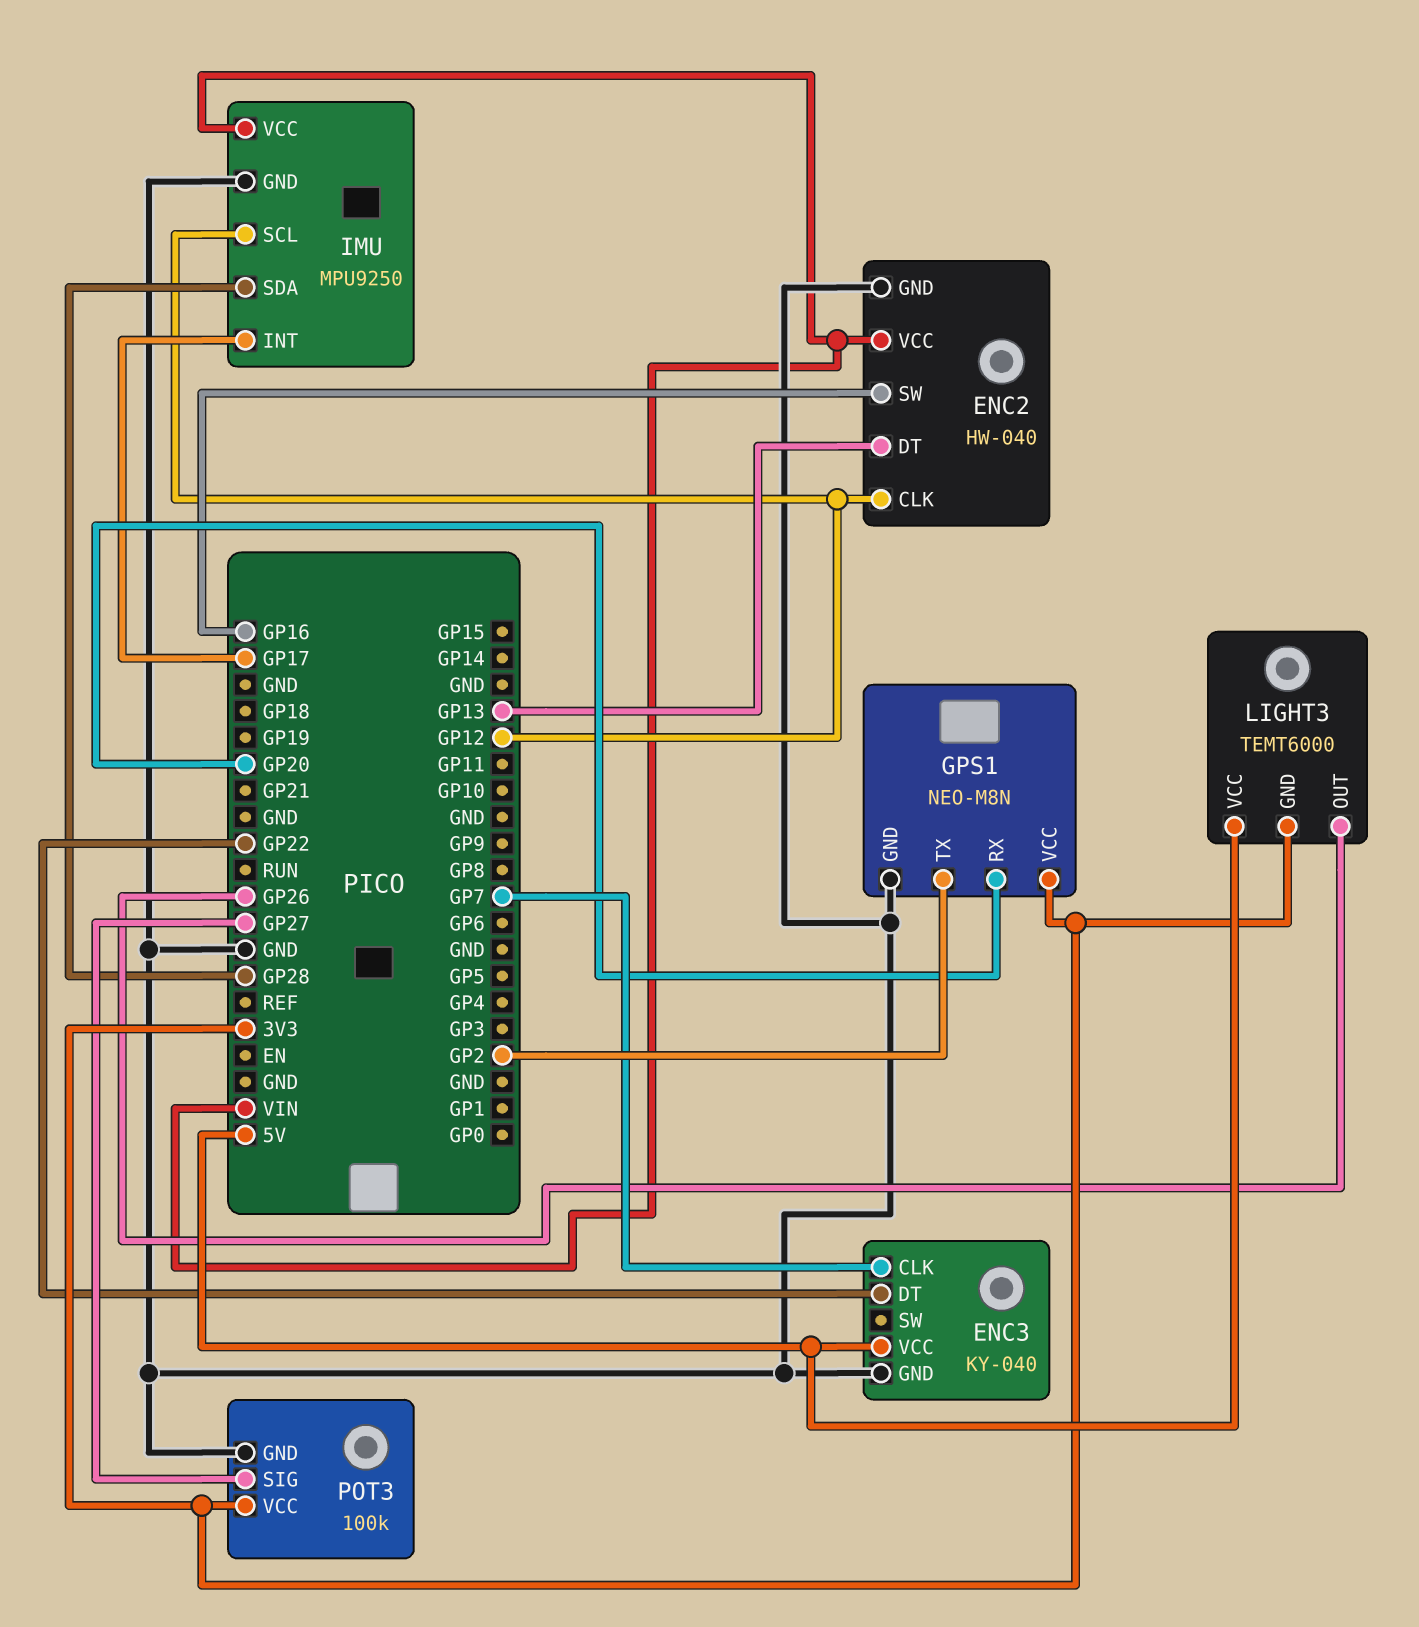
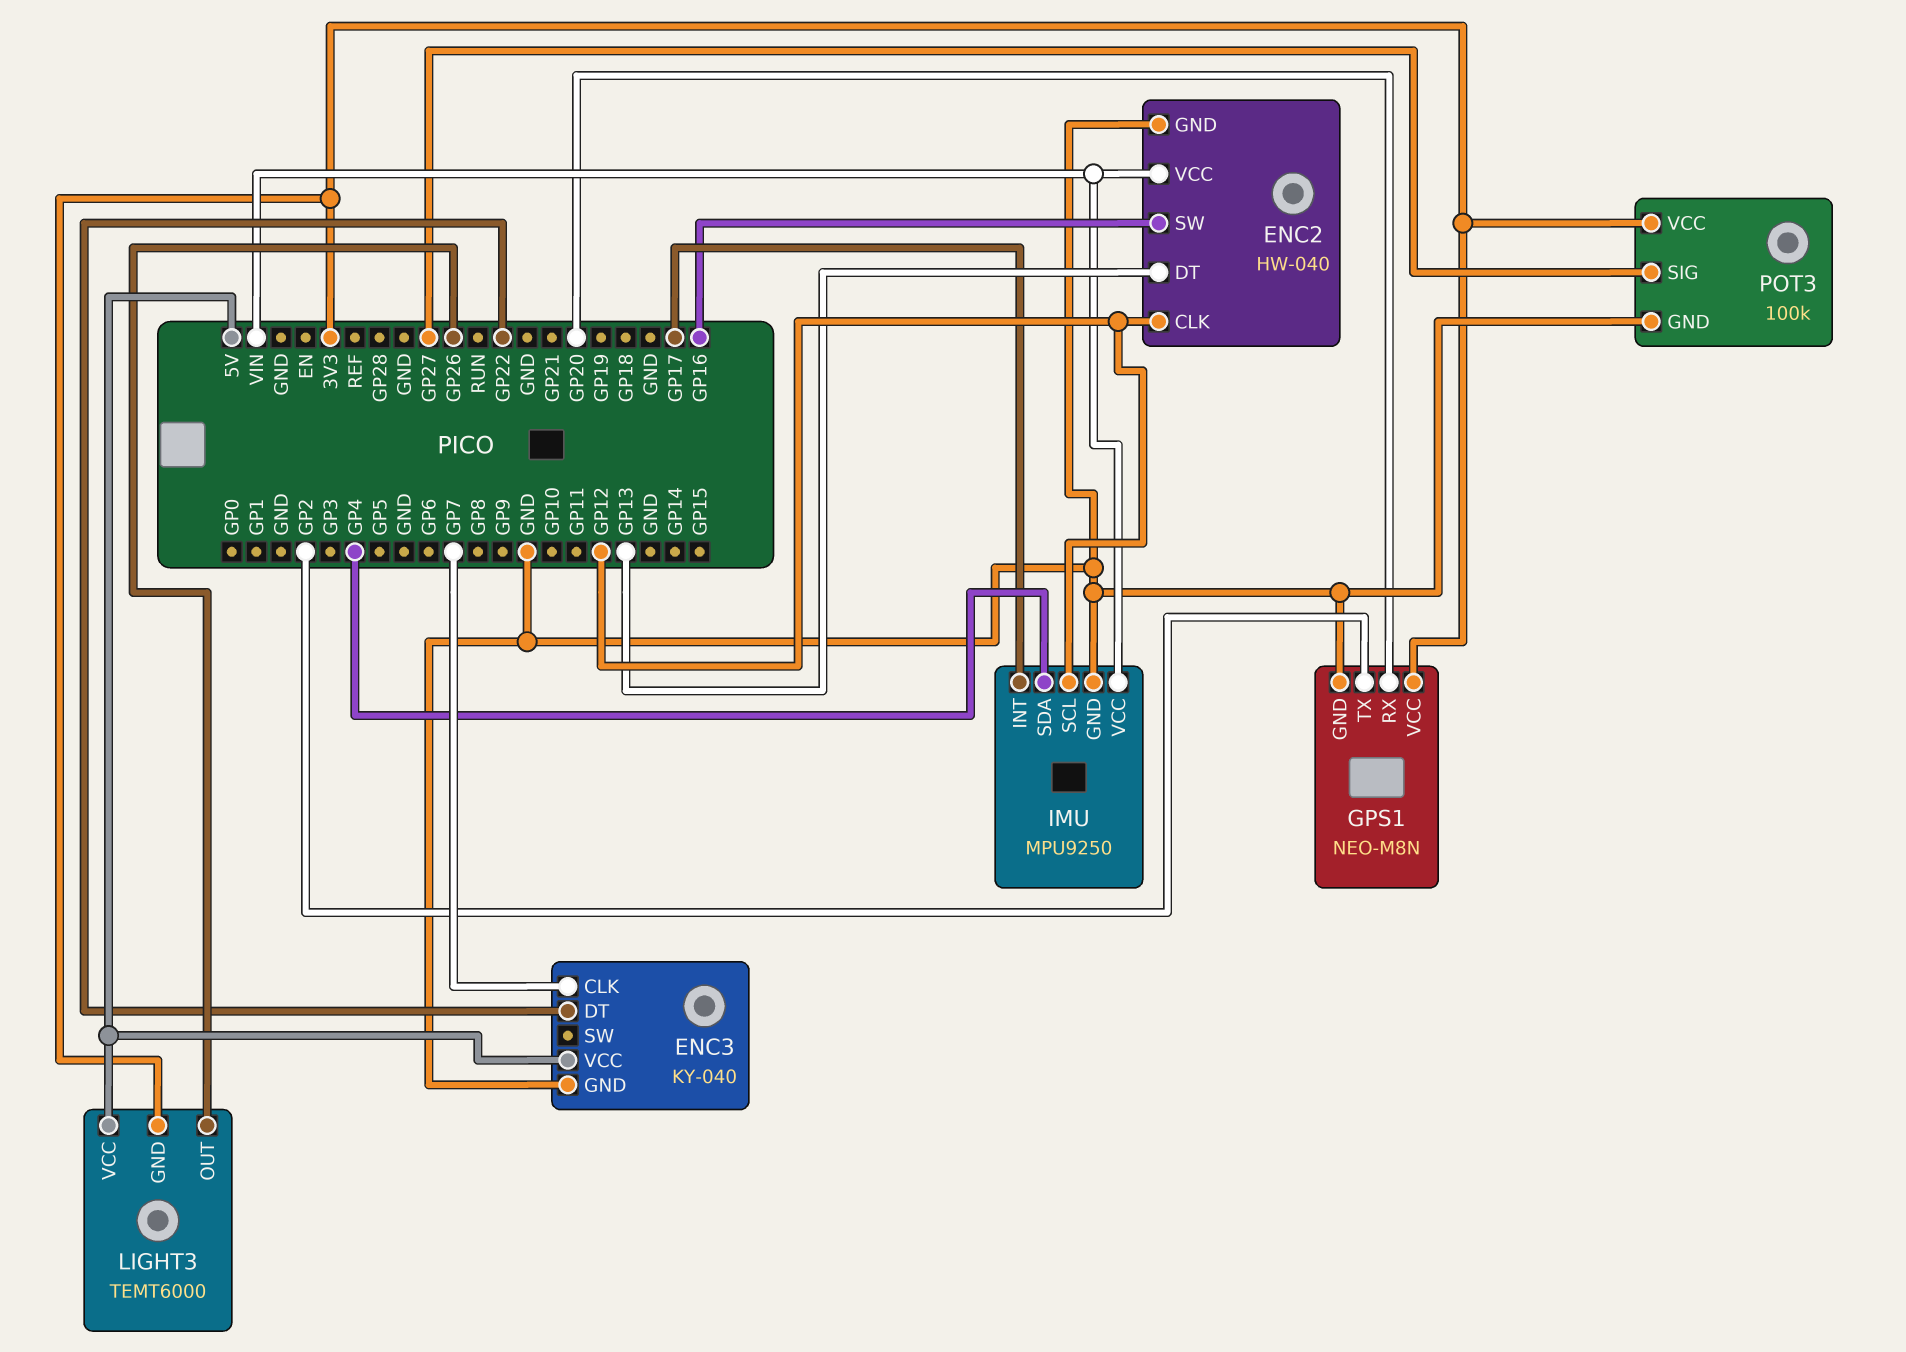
IMU pin SDA: GP28 -> GP4

